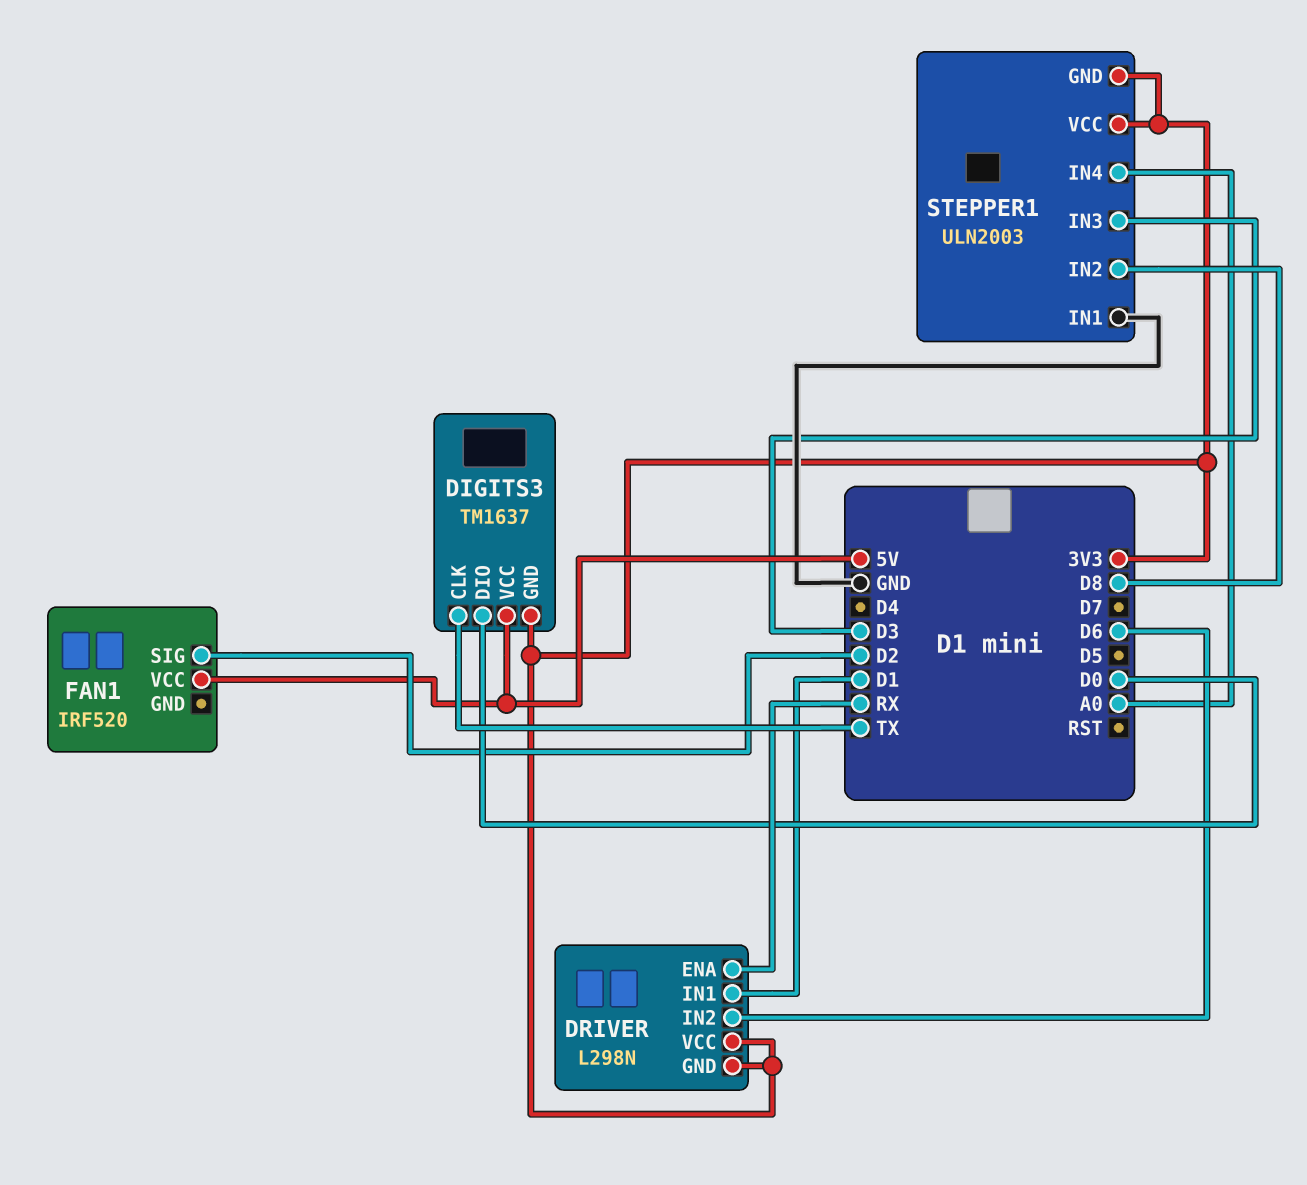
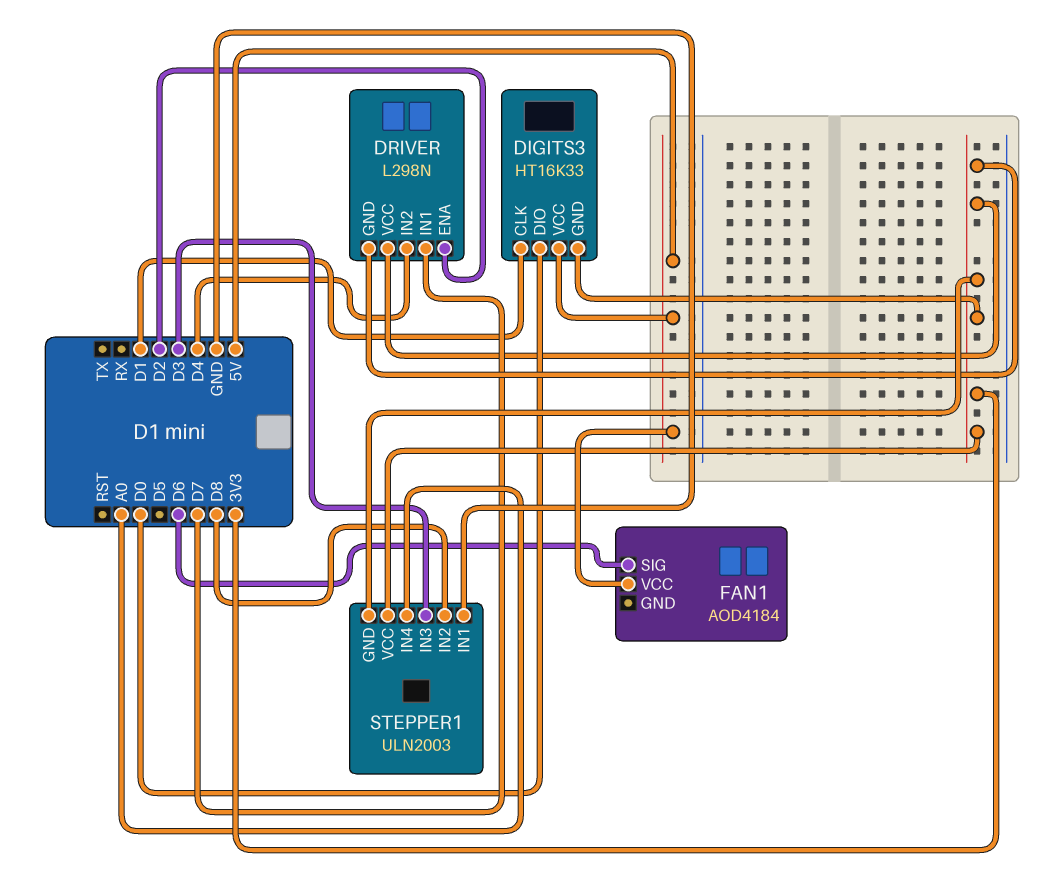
DIGITS3: TM1637 -> HT16K33
DIGITS3 pin CLK: TX -> D1
DRIVER pin ENA: RX -> D2
DRIVER pin IN1: D1 -> D7
DRIVER pin IN2: D6 -> D4
FAN1: IRF520 -> AOD4184
FAN1 pin SIG: D2 -> D6

